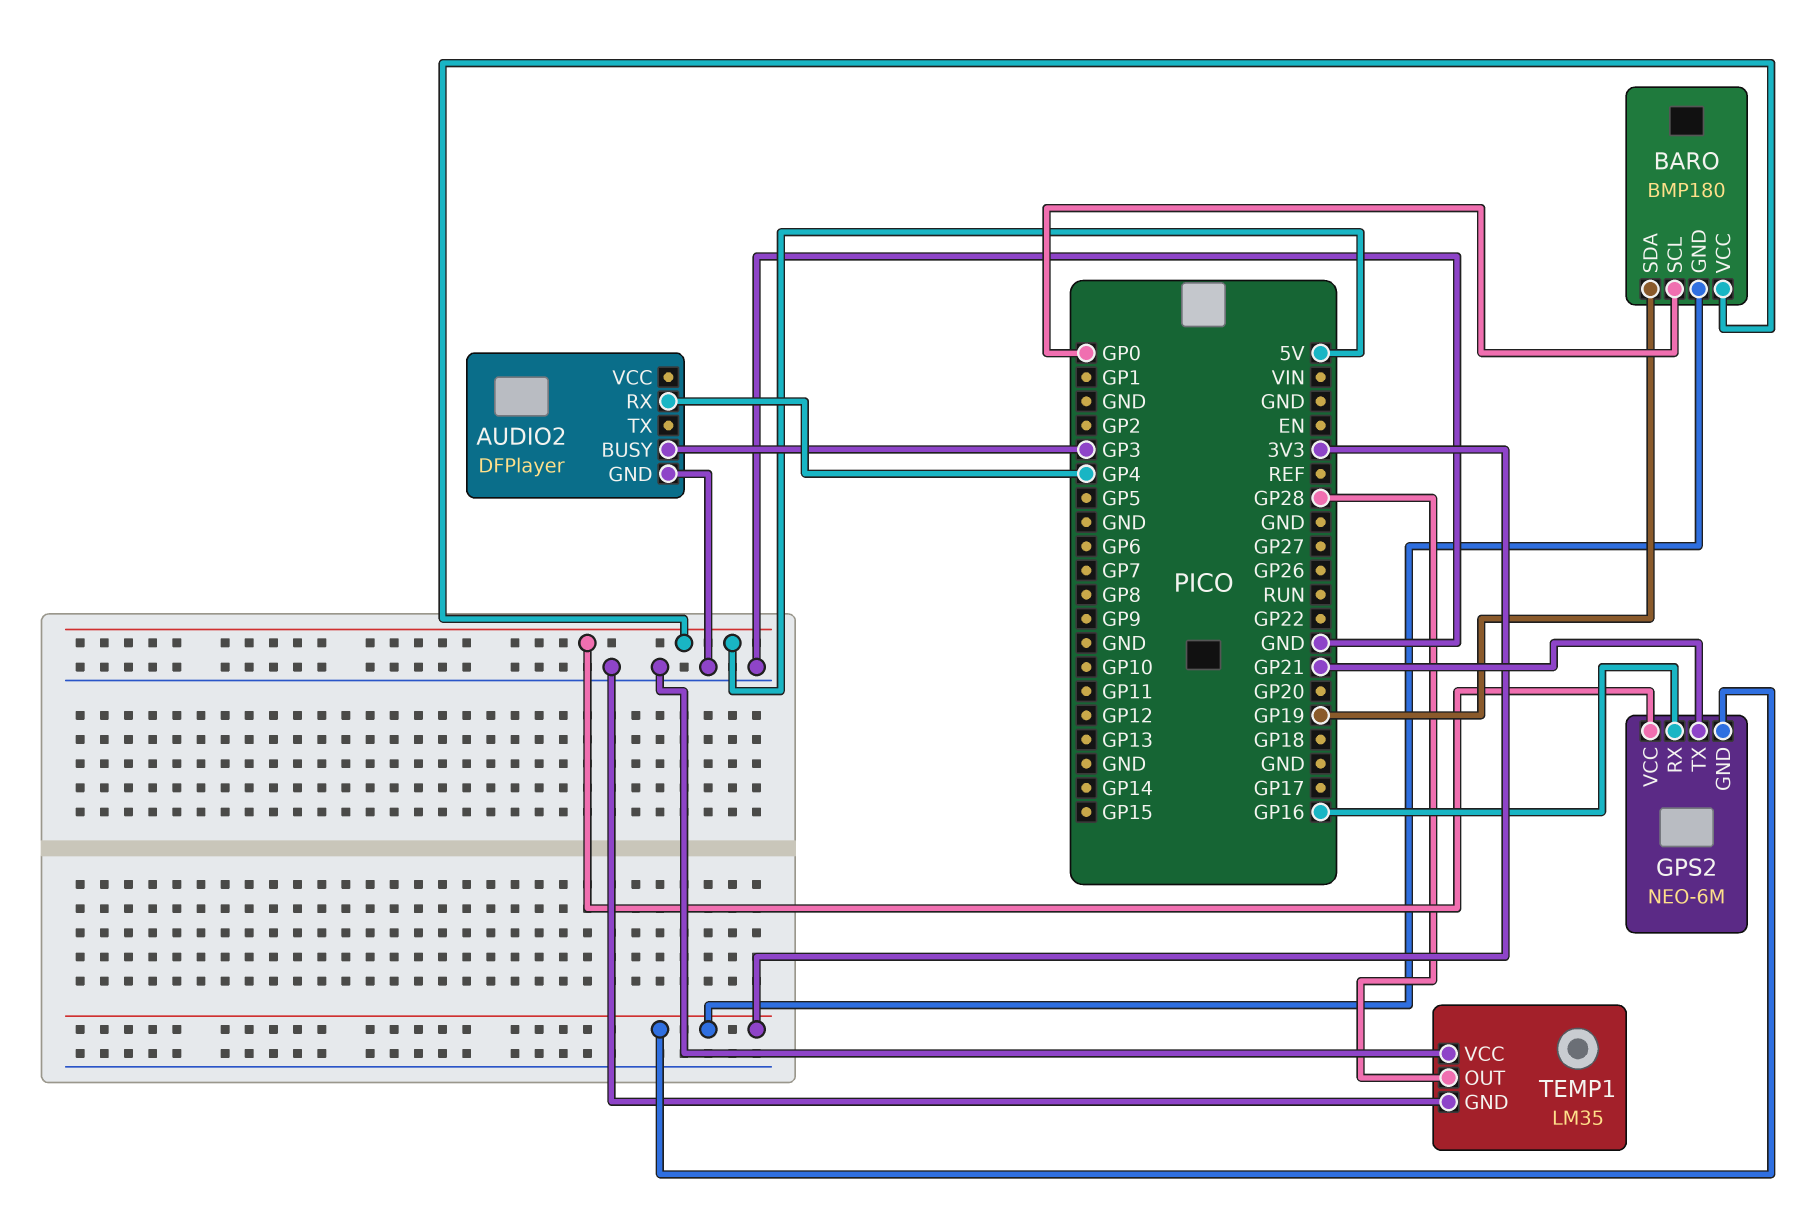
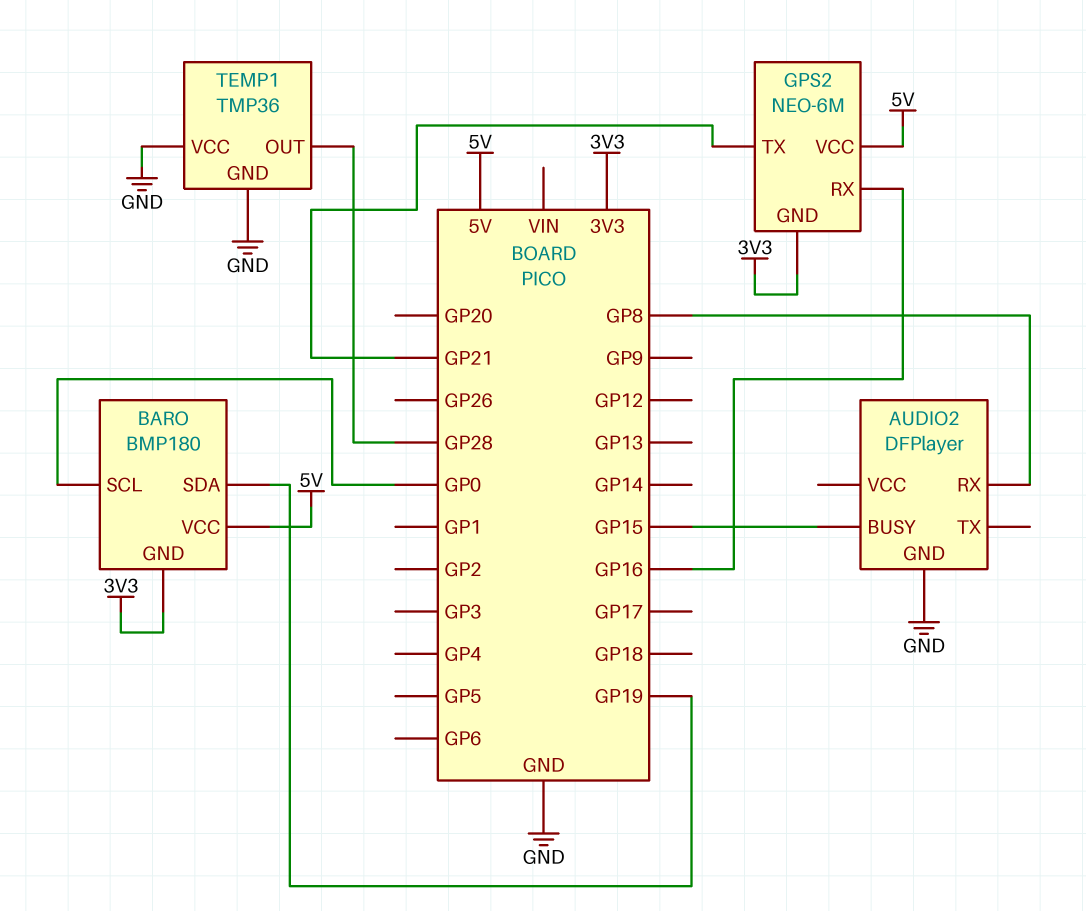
AUDIO2 pin BUSY: GP3 -> GP15
AUDIO2 pin RX: GP4 -> GP8
TEMP1: LM35 -> TMP36

